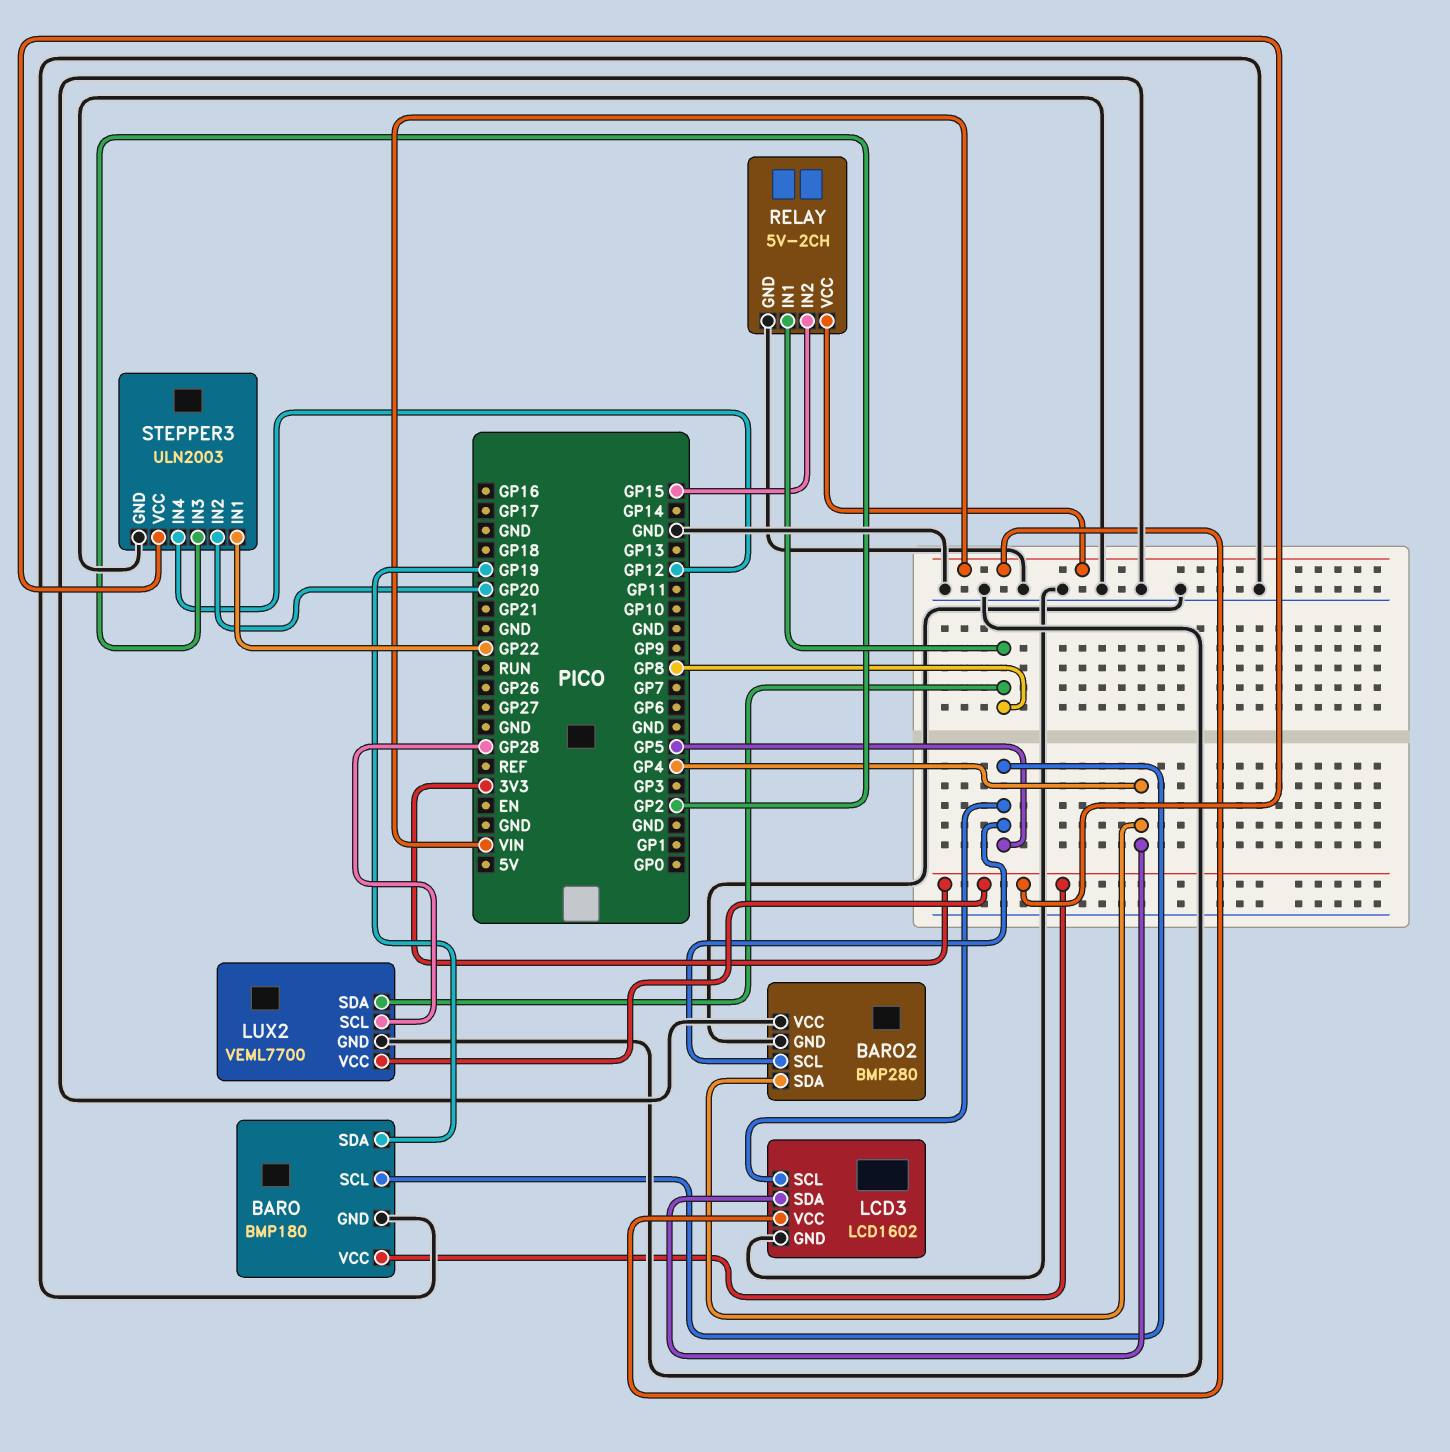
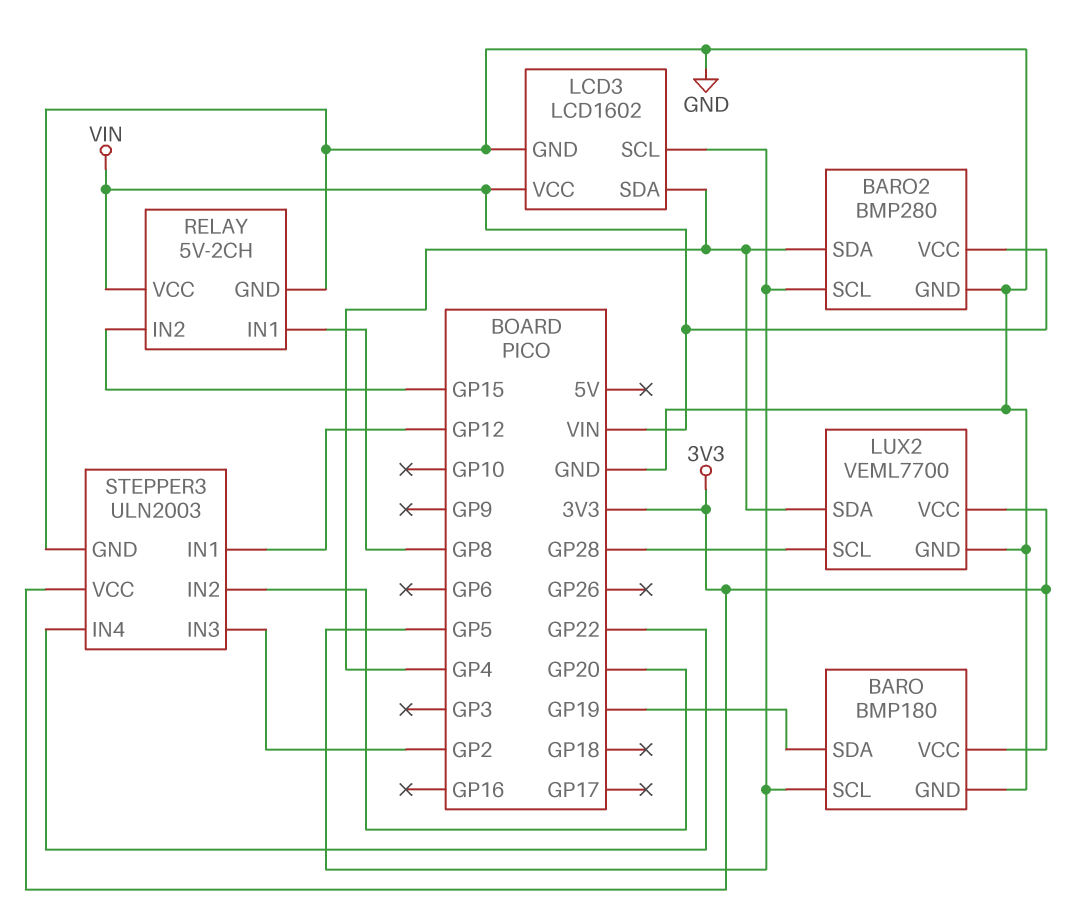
BARO2 pin VCC: GND -> VIN
LUX2 pin SDA: GP8 -> GP4
STEPPER3 pin IN1: GP22 -> GP12
STEPPER3 pin IN4: GP12 -> GP22

